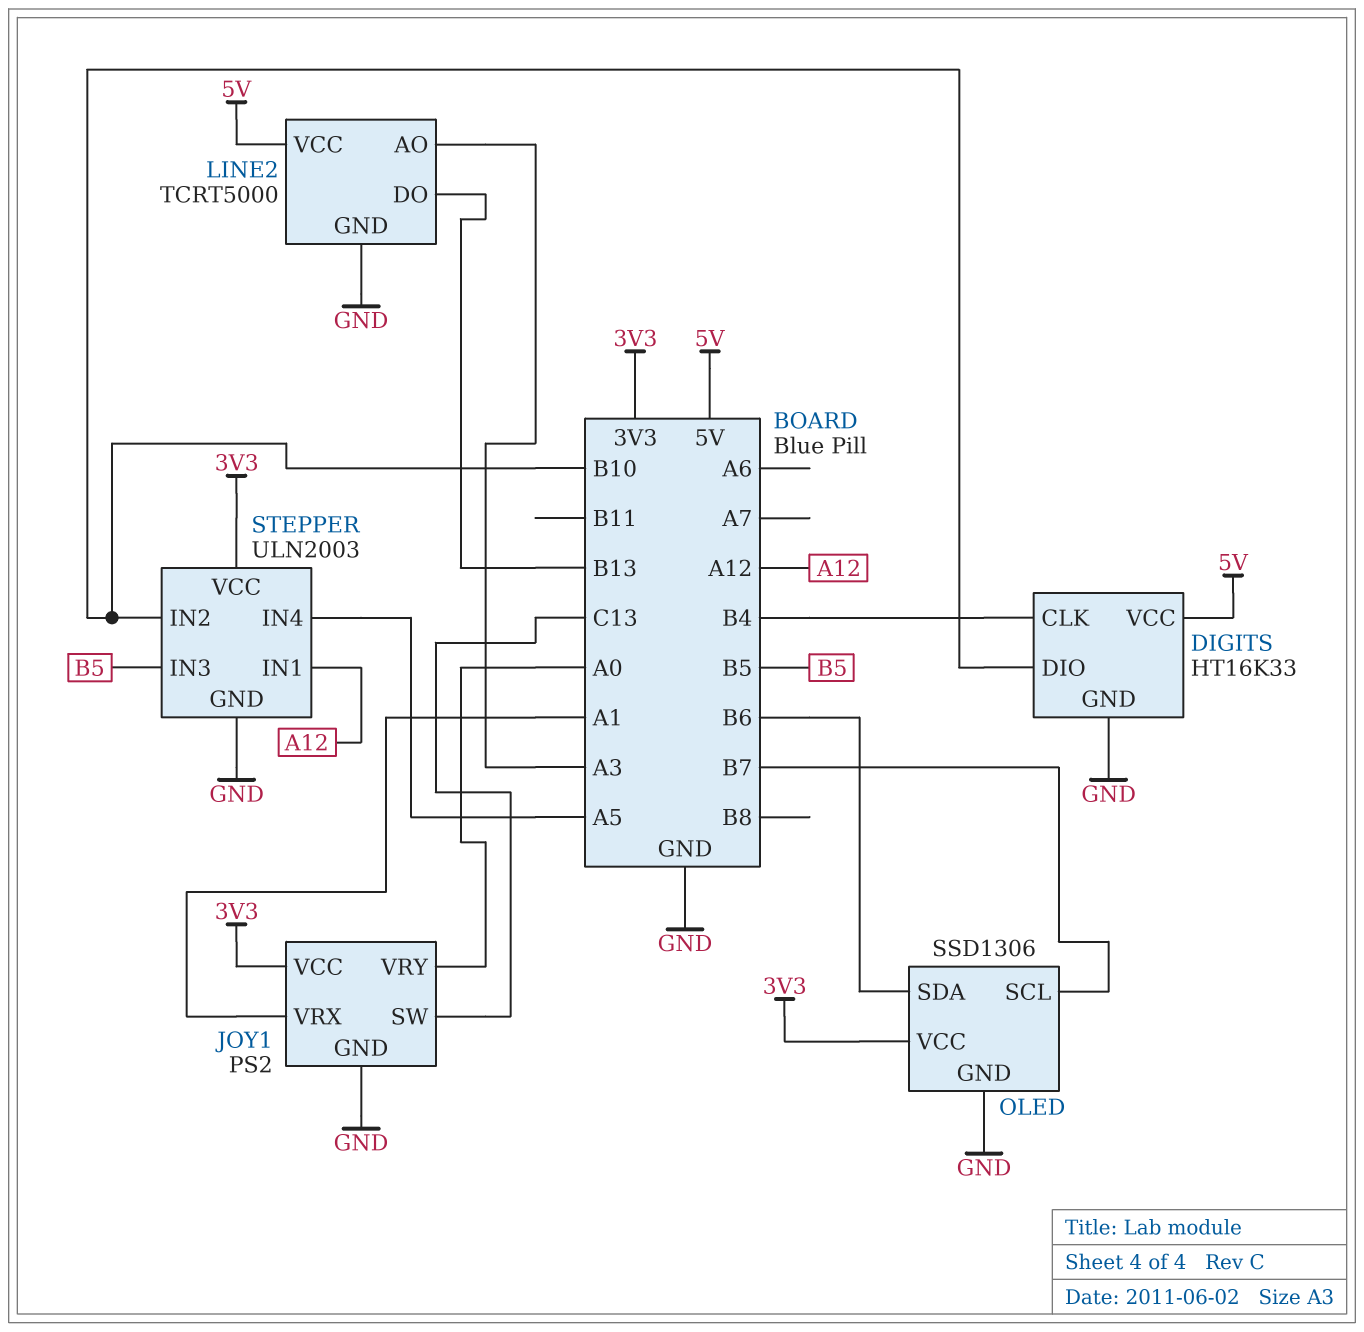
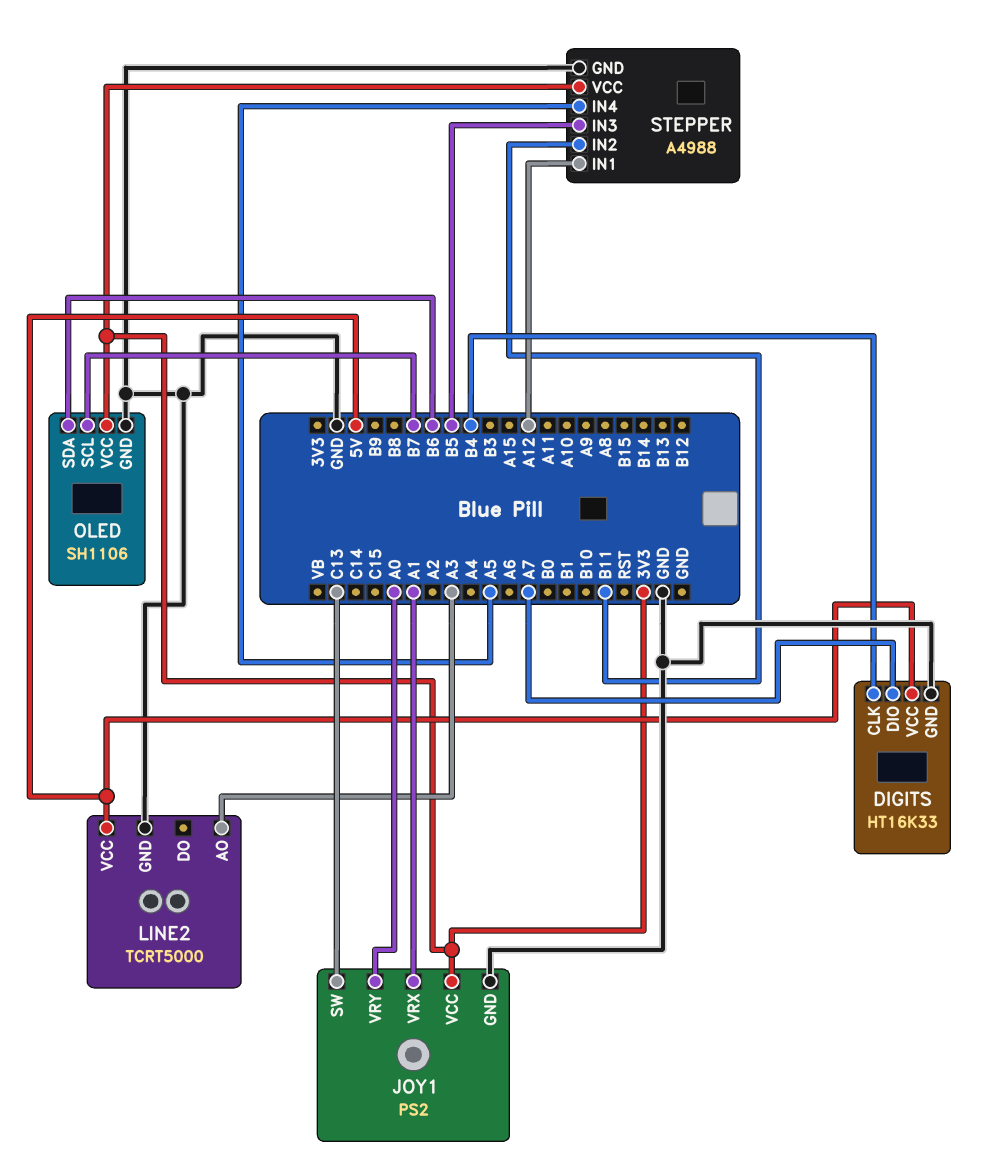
DIGITS pin DIO: B10 -> A7
LINE2 pin DO: B13 -> none
OLED: SSD1306 -> SH1106
STEPPER: ULN2003 -> A4988
STEPPER pin IN2: B10 -> B11

